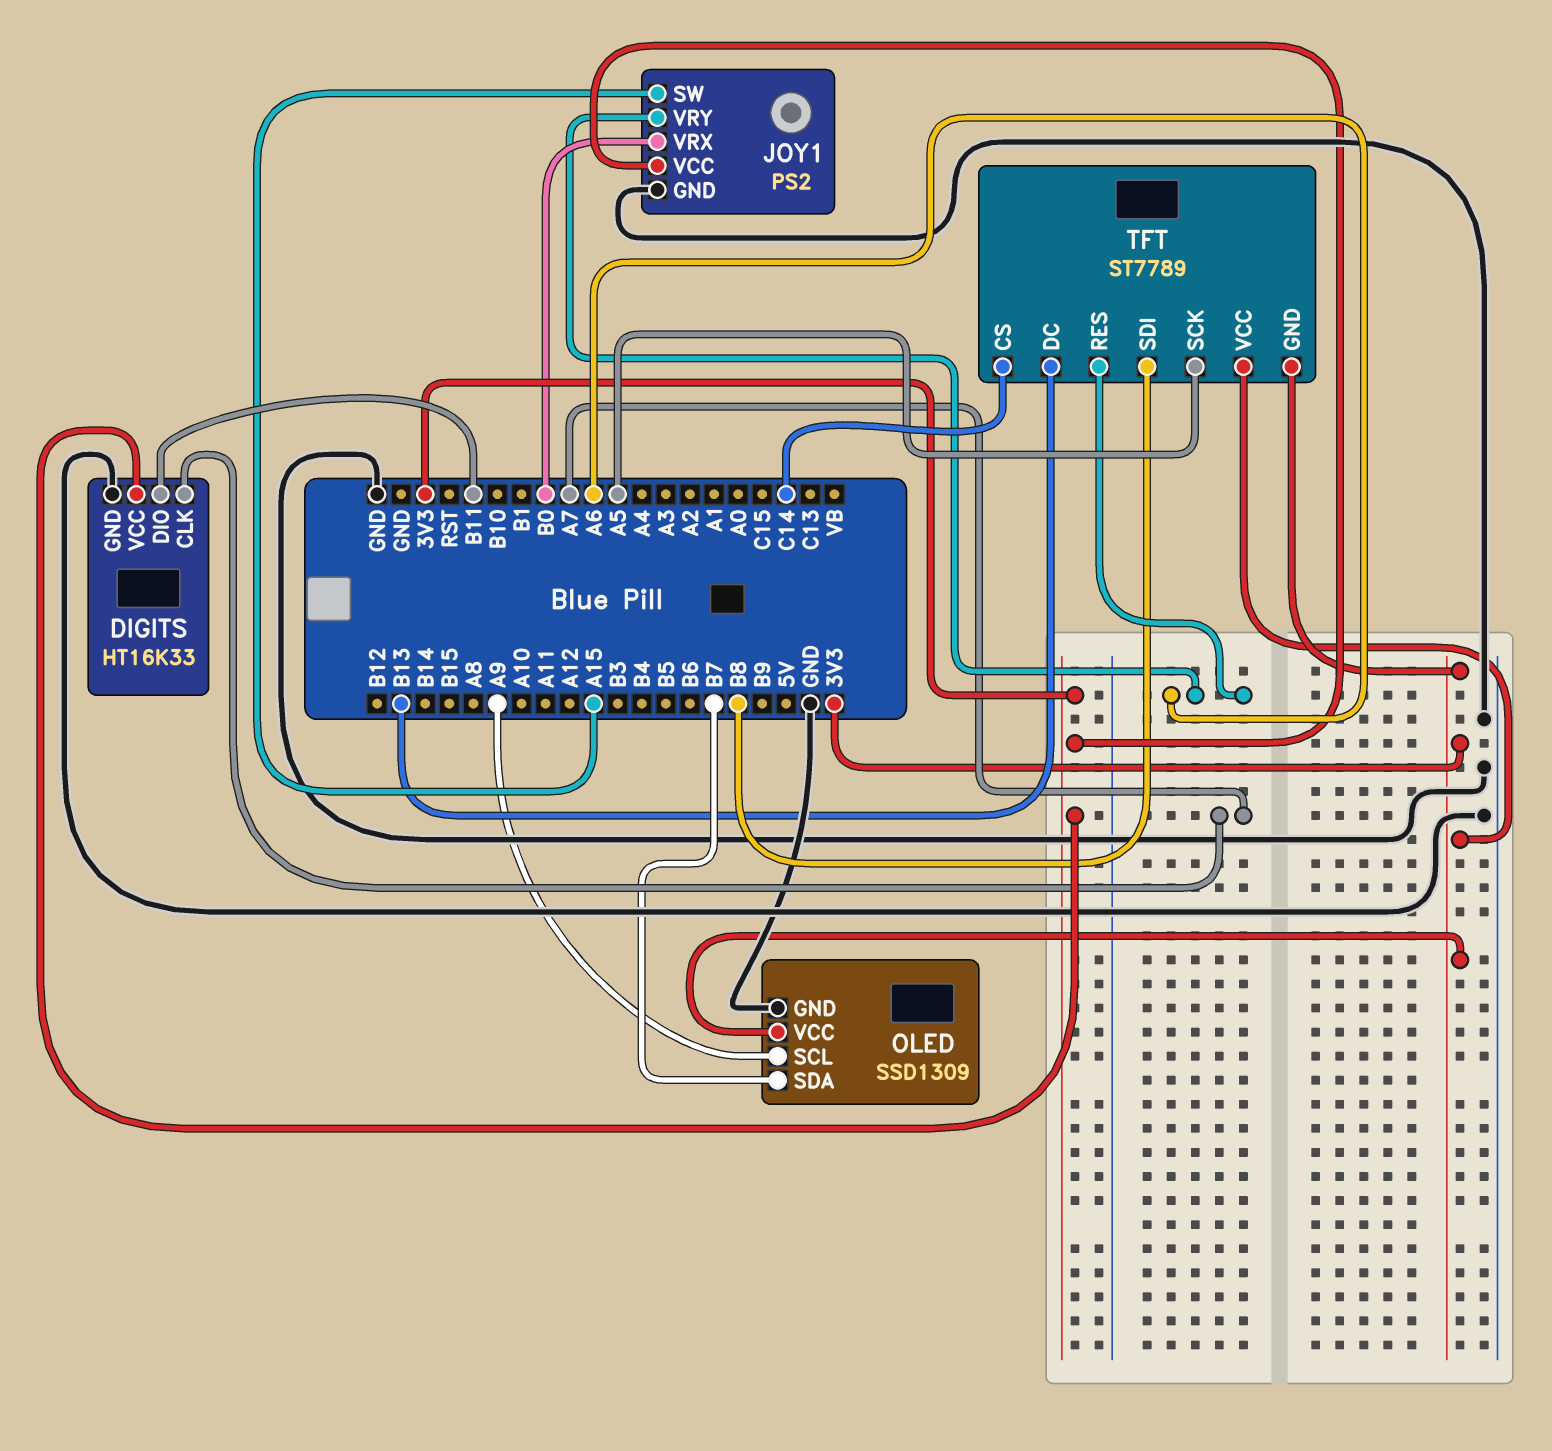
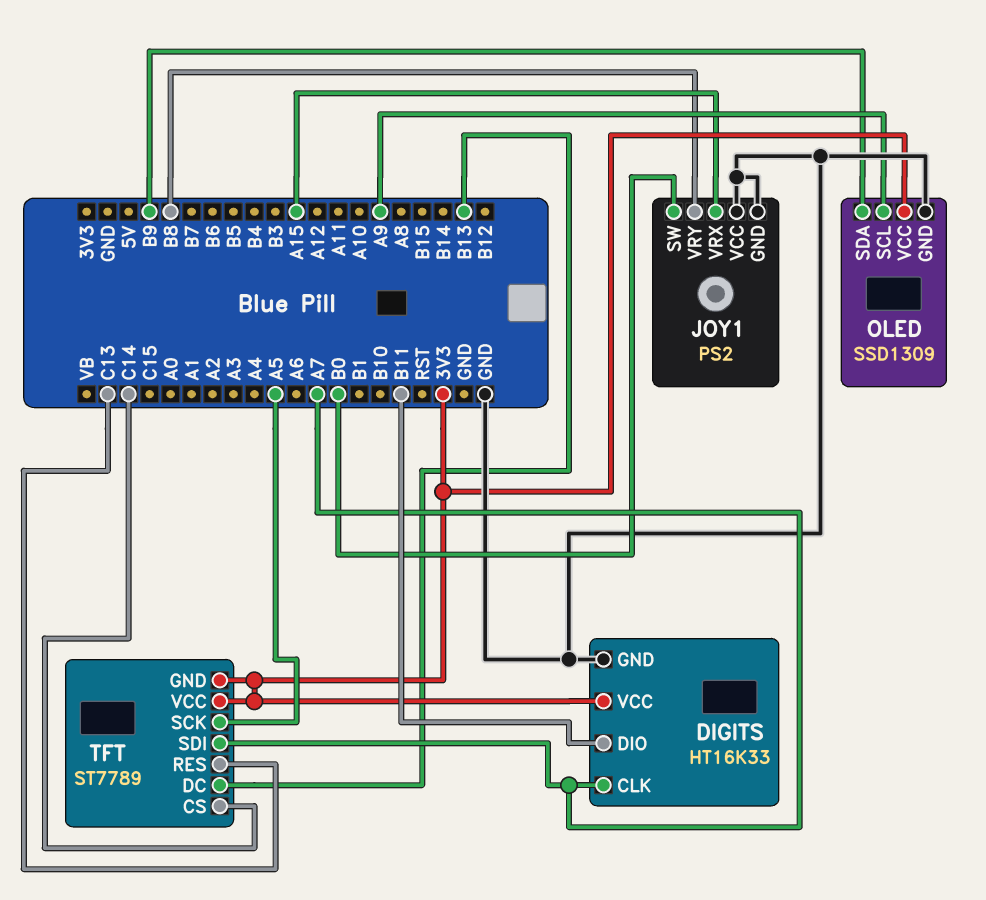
JOY1 pin SW: A15 -> B0
JOY1 pin VCC: 3V3 -> GND
JOY1 pin VRX: B0 -> A15
JOY1 pin VRY: A6 -> B8
OLED pin SDA: B7 -> B9
TFT pin RES: A6 -> C13
TFT pin SDI: B8 -> A7

